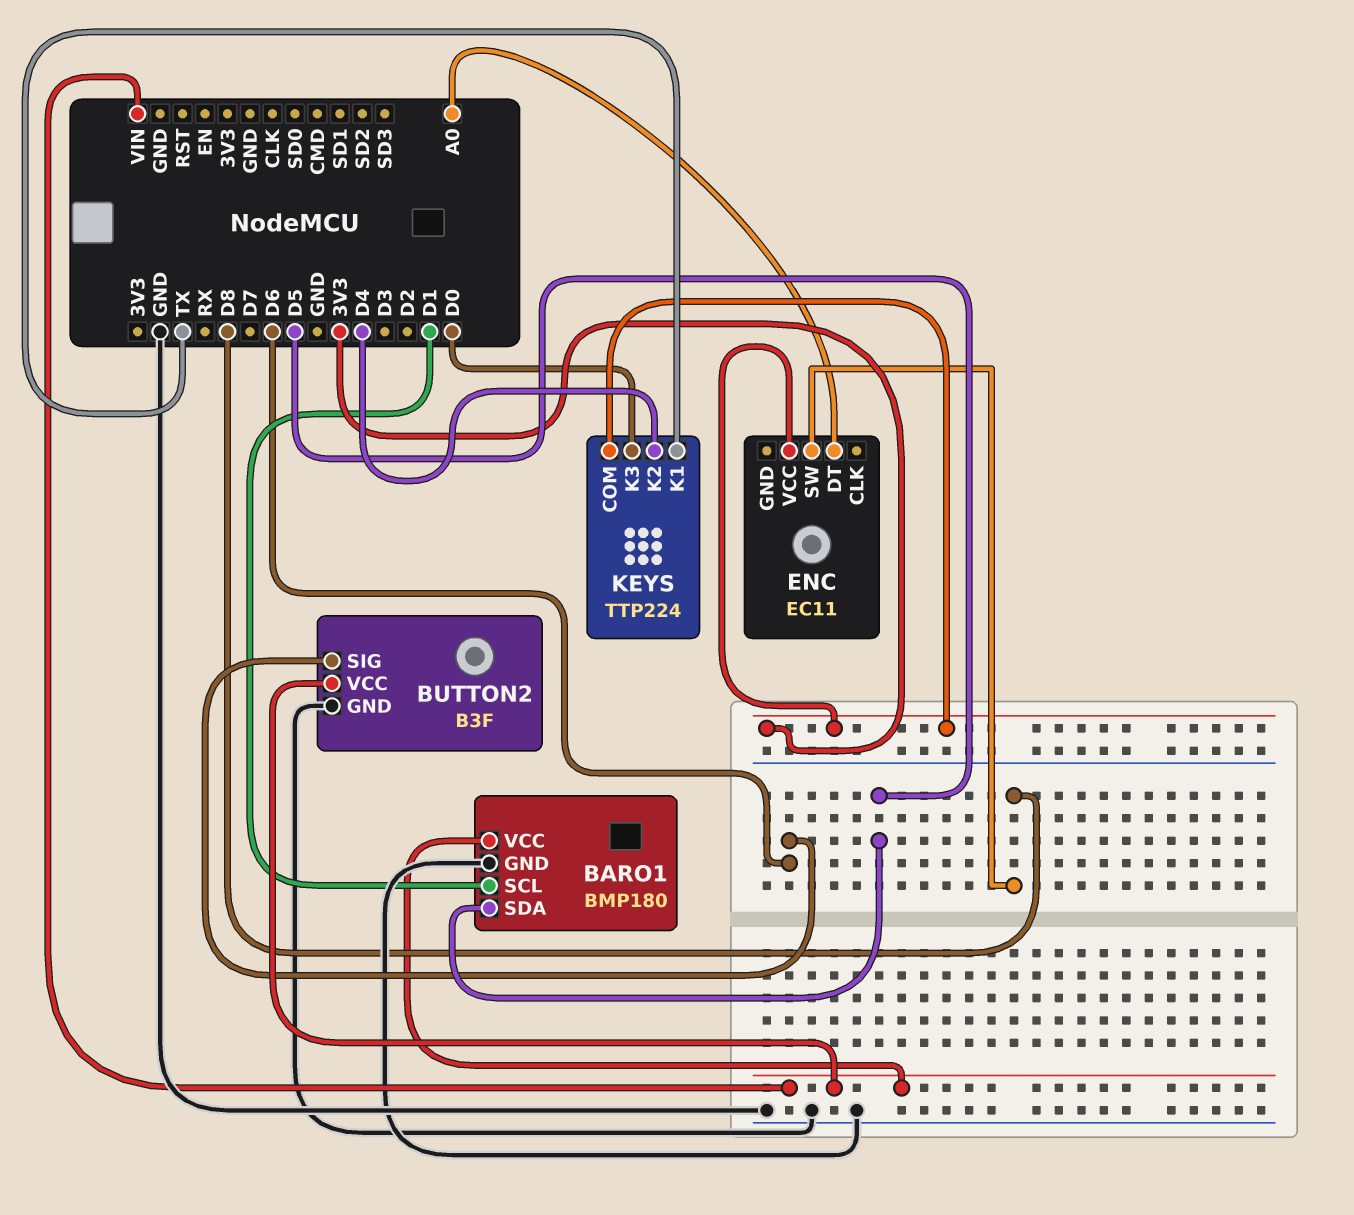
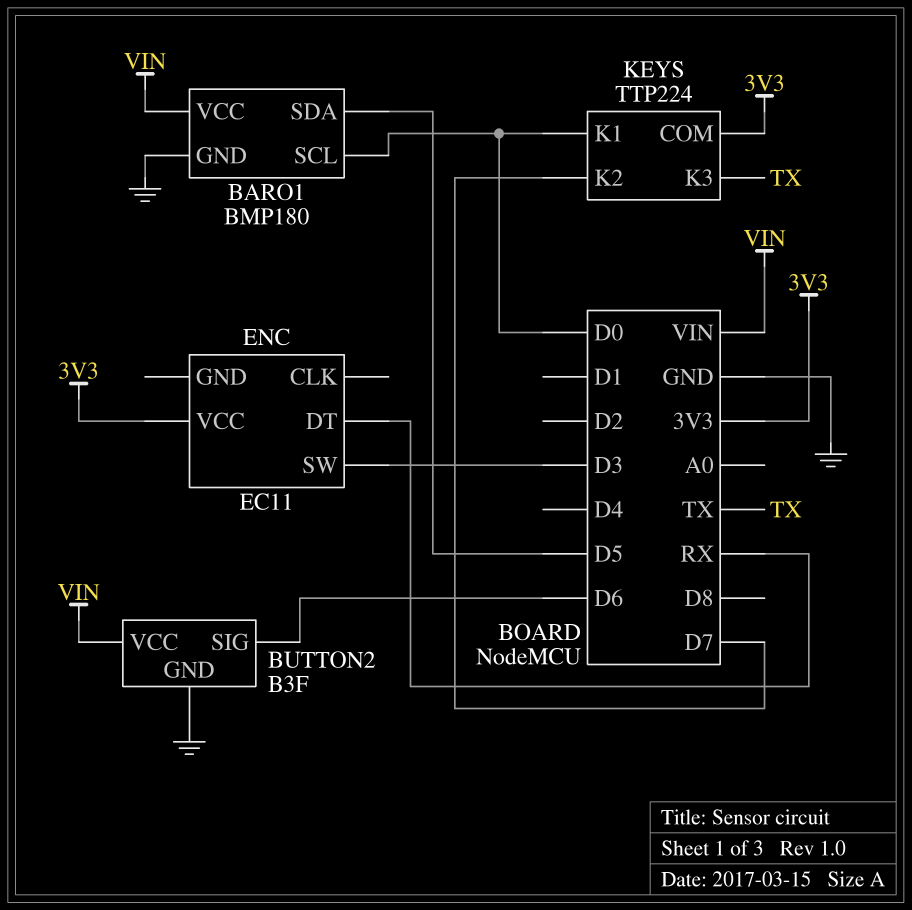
BARO1 pin SCL: D1 -> D0
ENC pin DT: A0 -> RX
ENC pin SW: D8 -> D3
KEYS pin K1: TX -> D0
KEYS pin K2: D4 -> D7
KEYS pin K3: D0 -> TX

